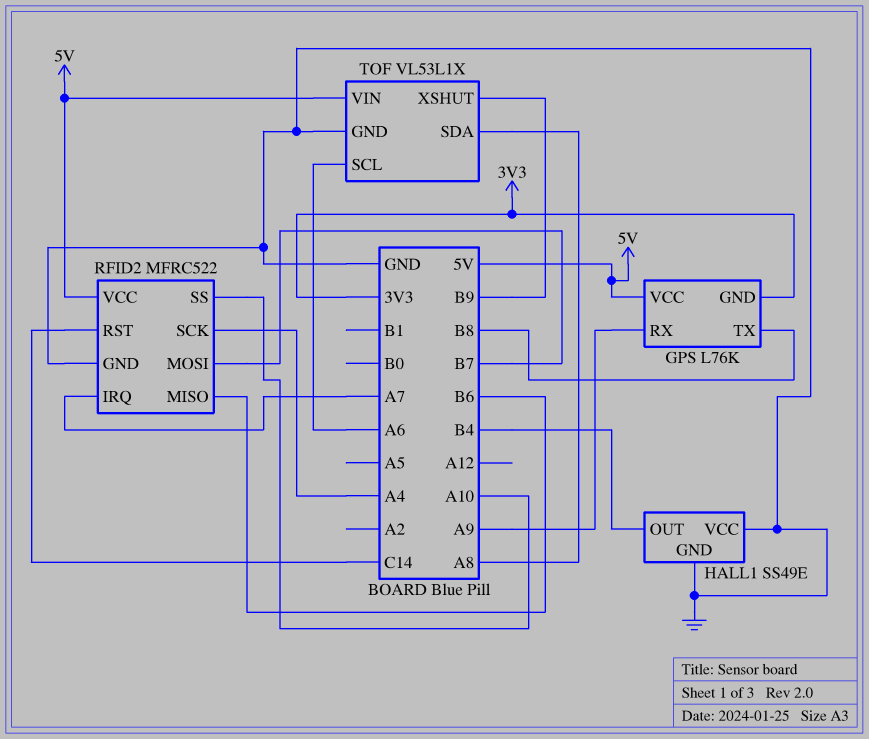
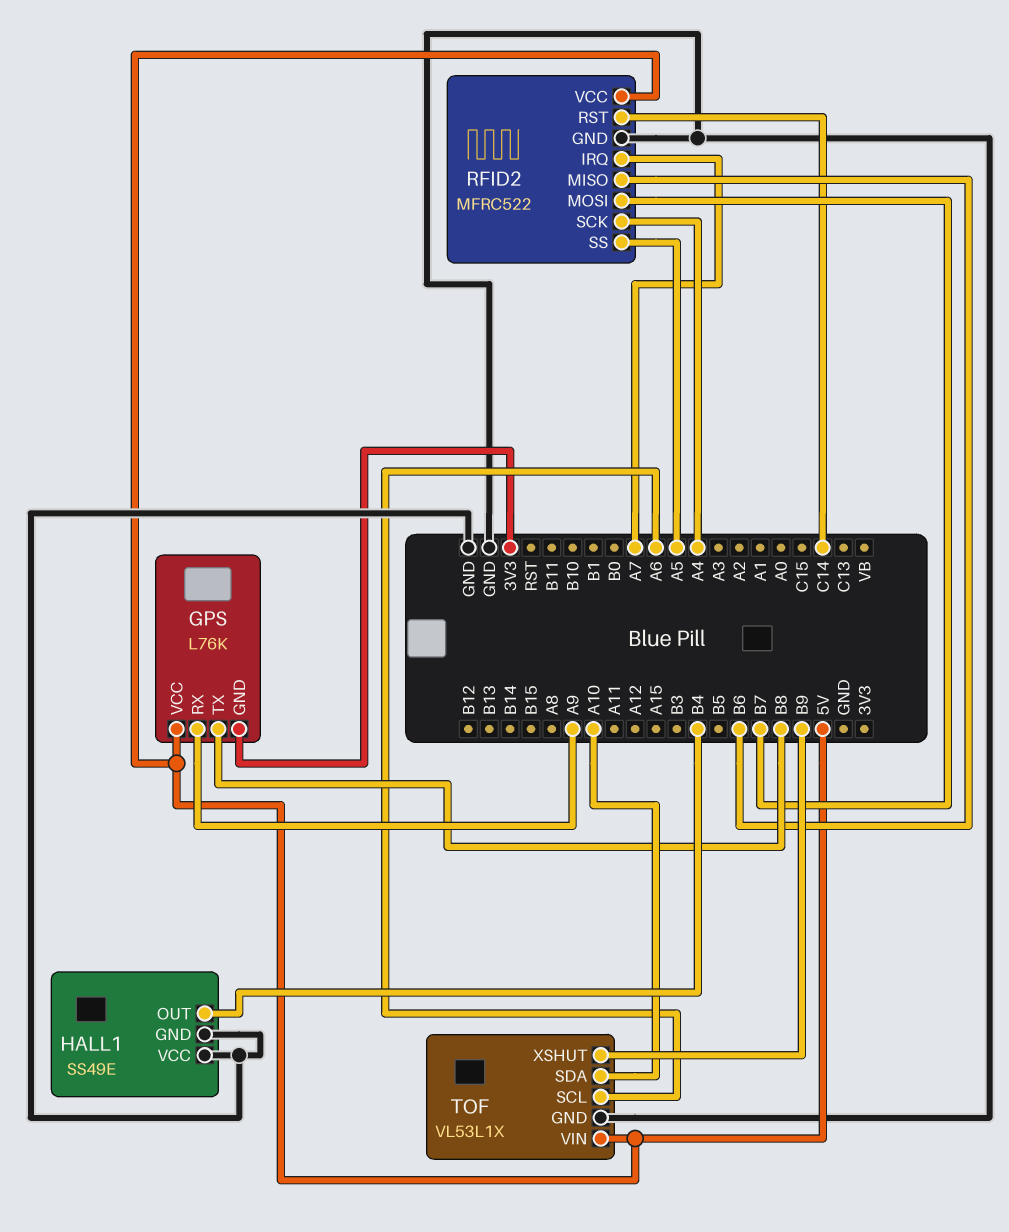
RFID2 pin SS: A10 -> A5
TOF pin SDA: A8 -> A10

